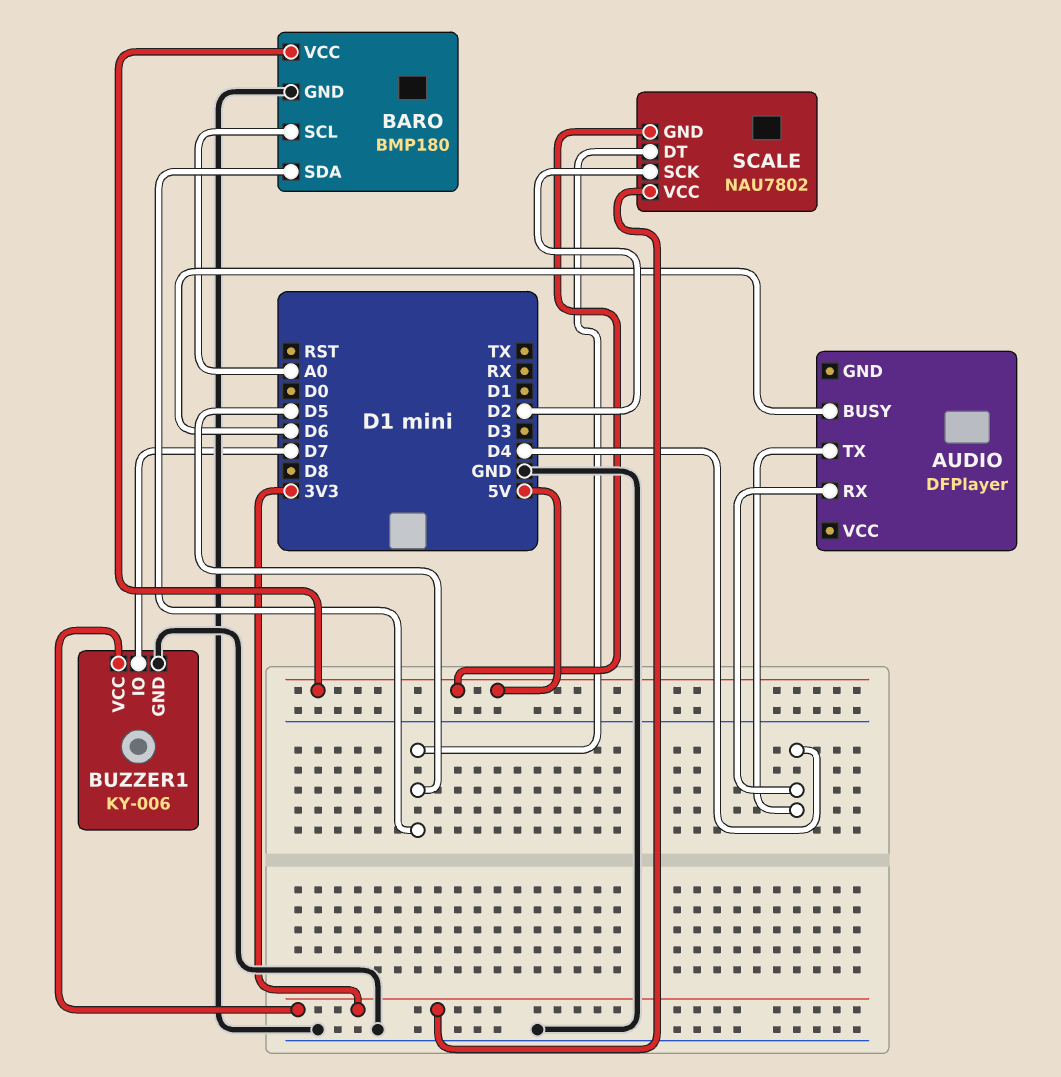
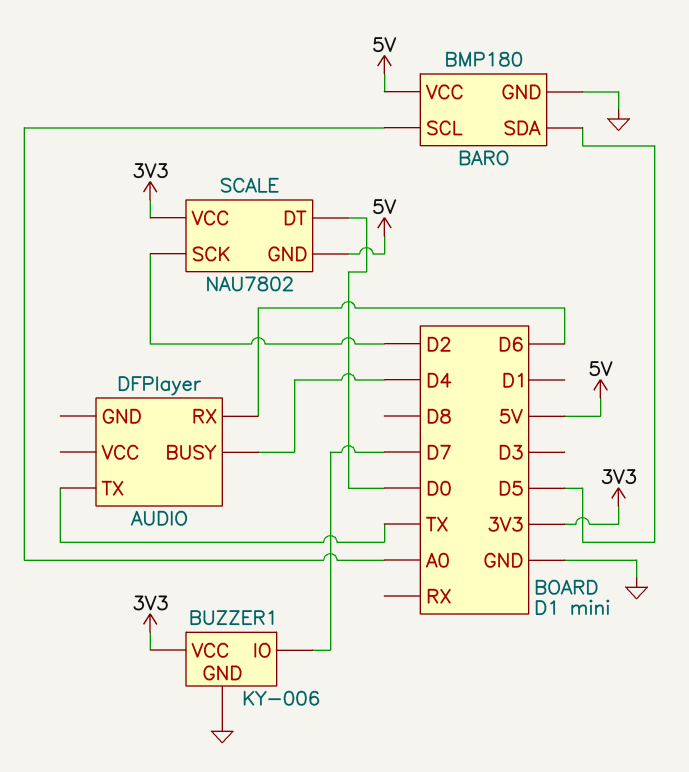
AUDIO pin BUSY: D6 -> D4
AUDIO pin RX: D4 -> D6
AUDIO pin TX: D4 -> TX
SCALE pin DT: D5 -> D0

